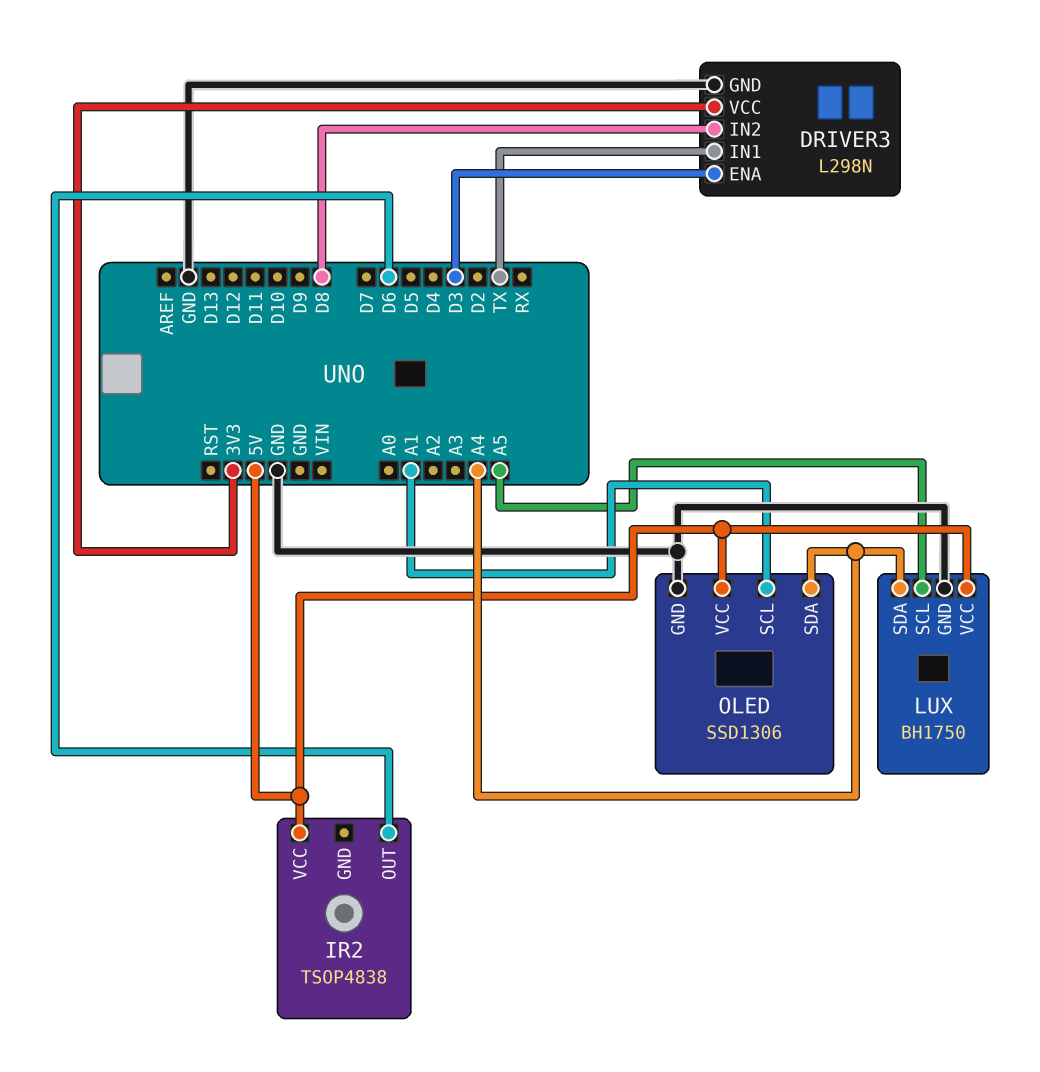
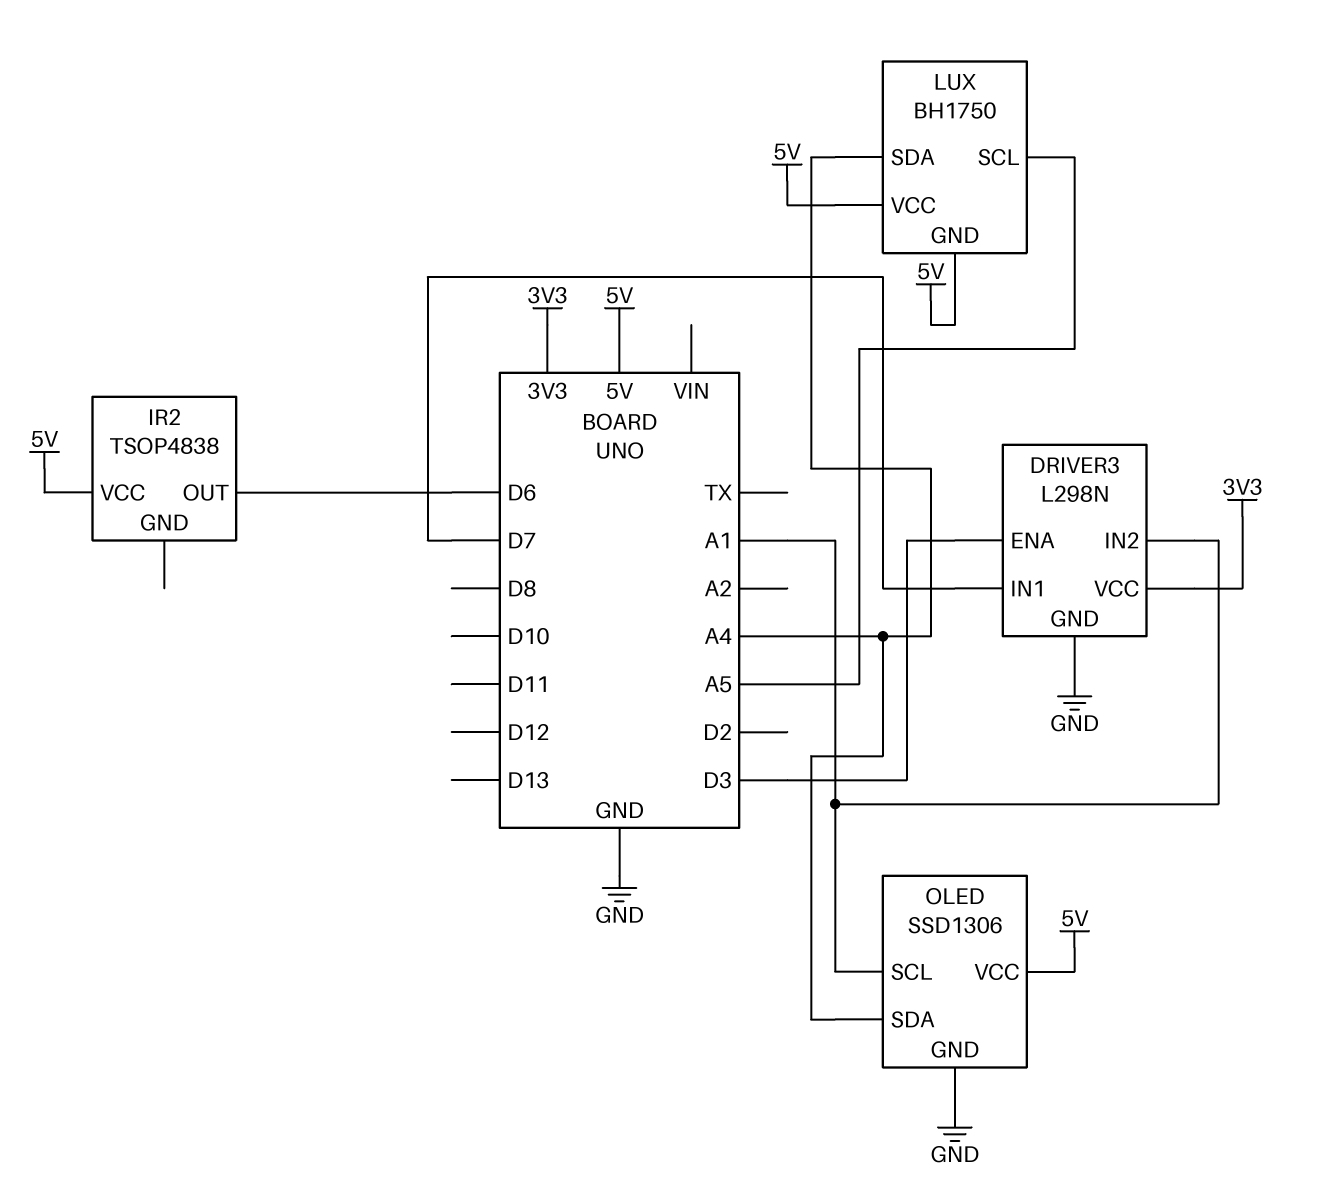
DRIVER3 pin IN1: TX -> D7
DRIVER3 pin IN2: D8 -> A1
LUX pin GND: GND -> 5V

